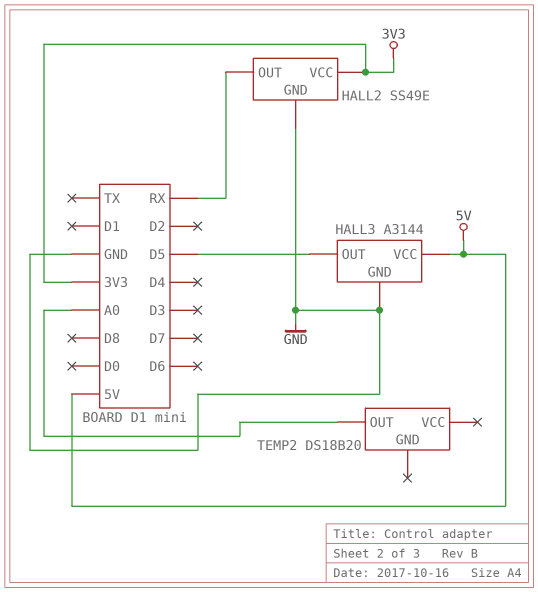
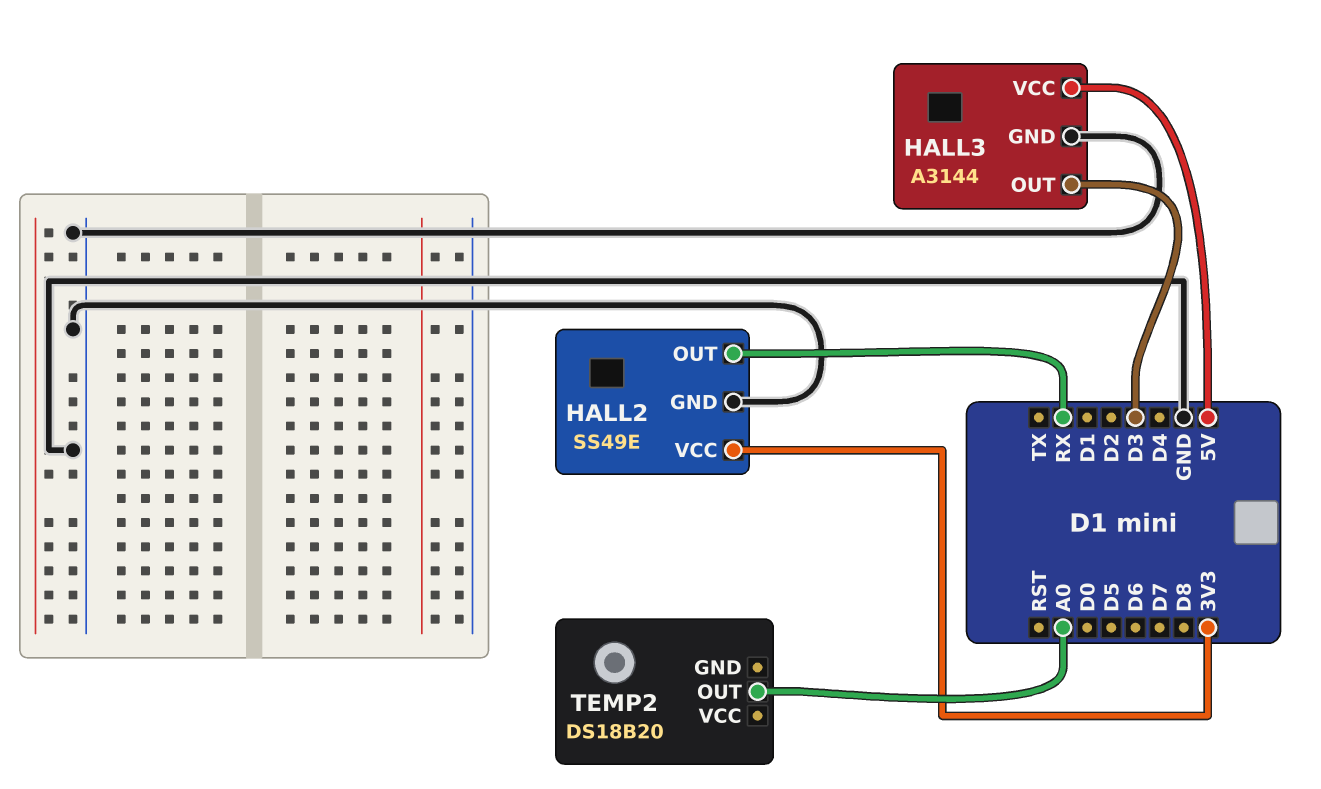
HALL3 pin OUT: D5 -> D3

